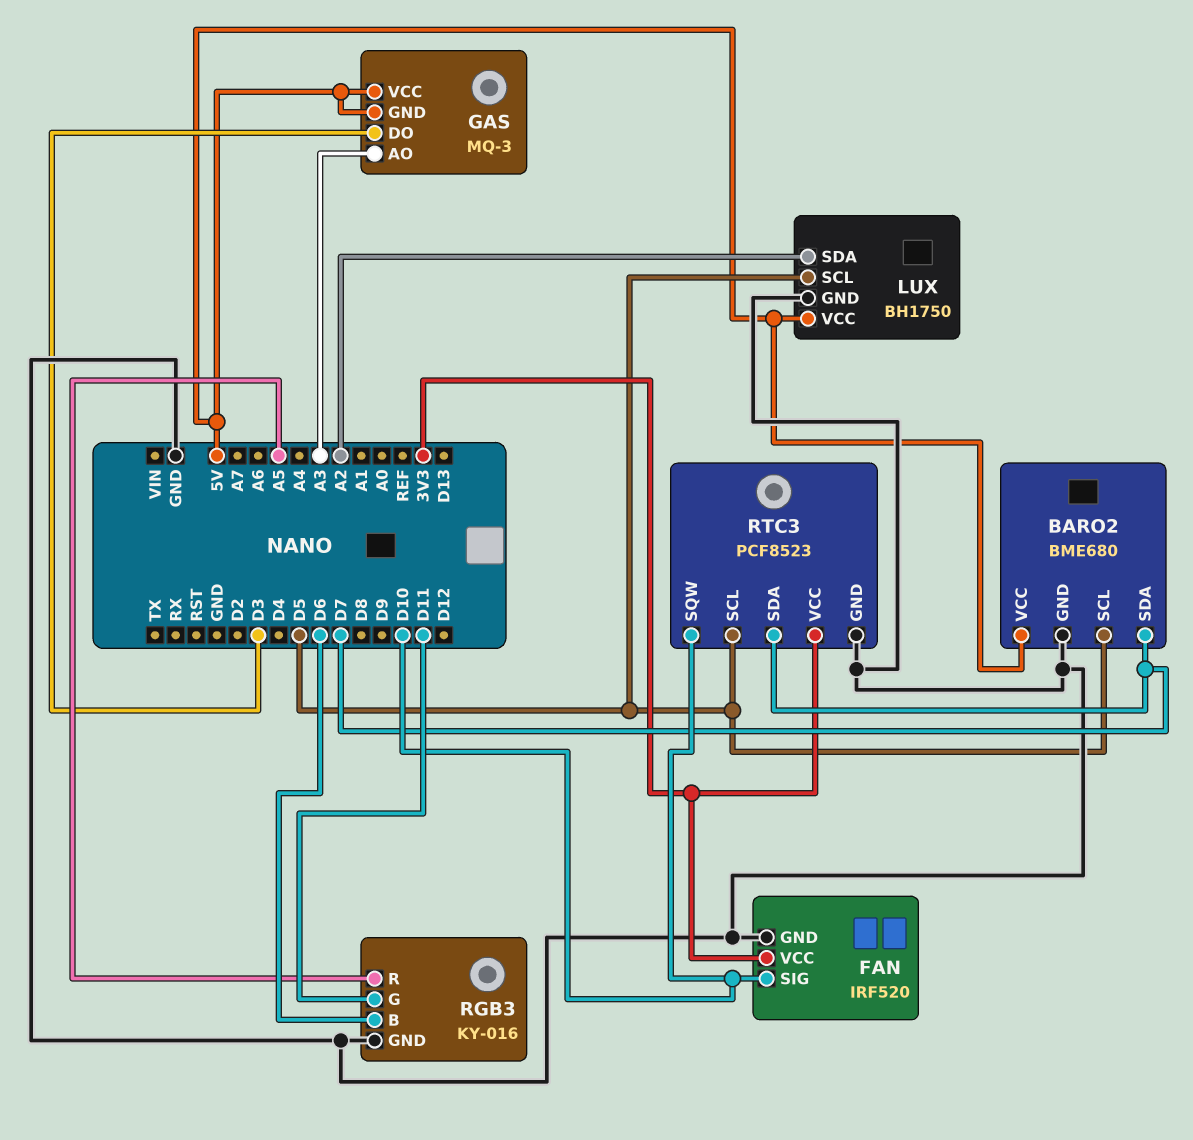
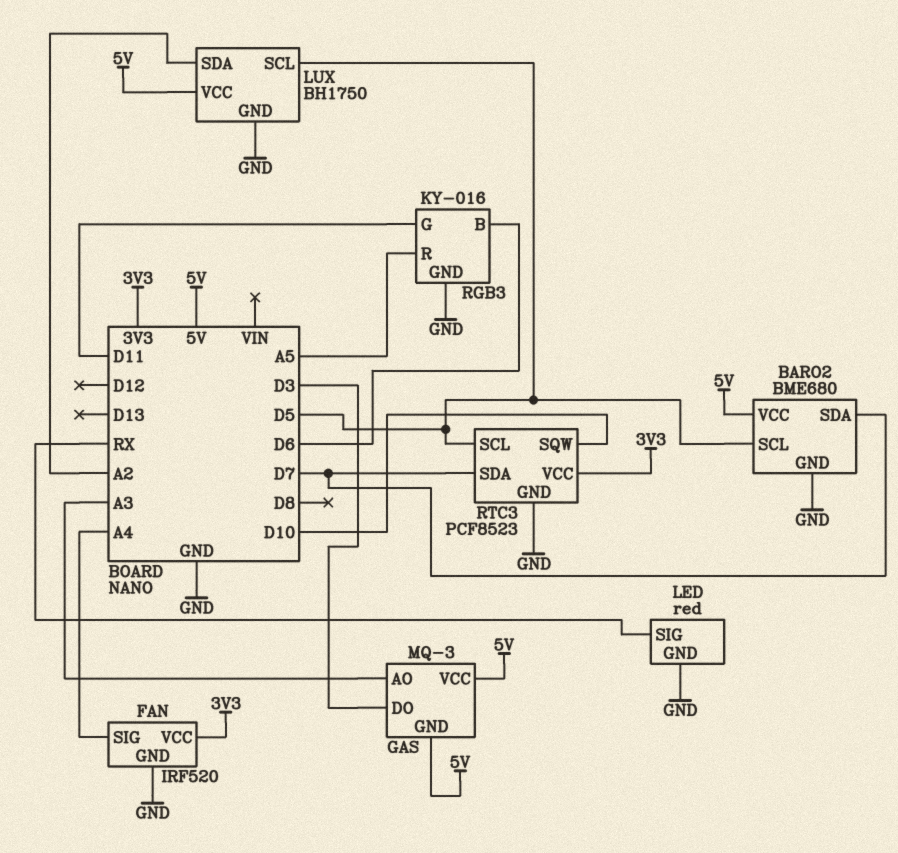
FAN pin SIG: D10 -> A4
LED: none -> red
LED pin GND: none -> GND
LED pin SIG: none -> RX

